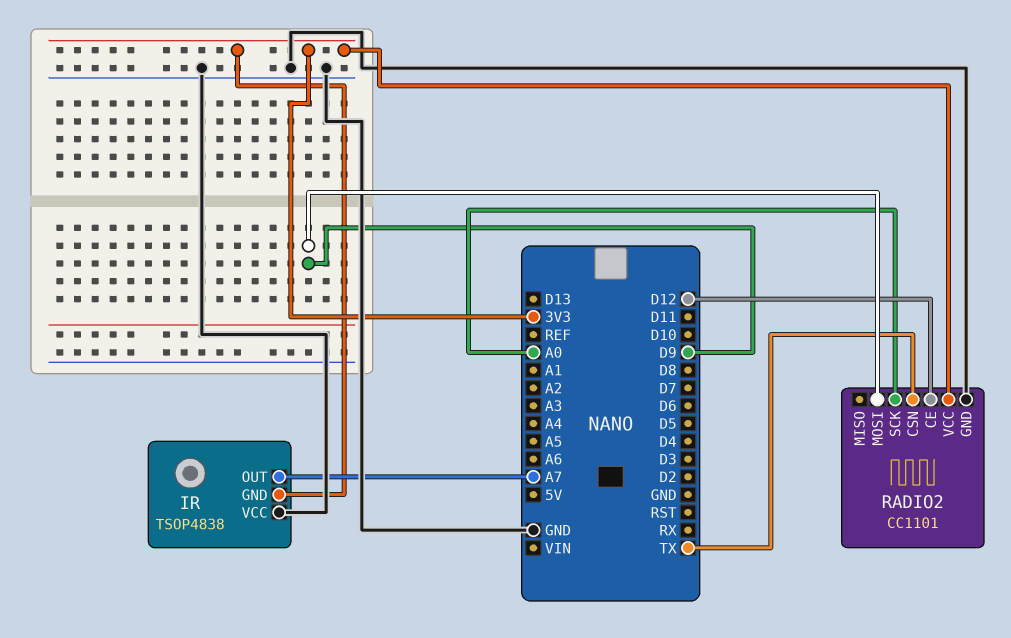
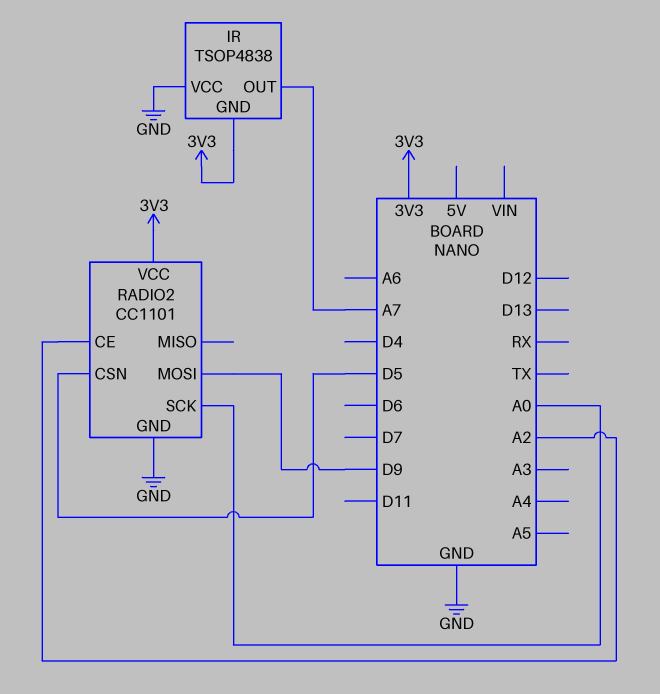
RADIO2 pin CE: D12 -> A2
RADIO2 pin CSN: TX -> D5

